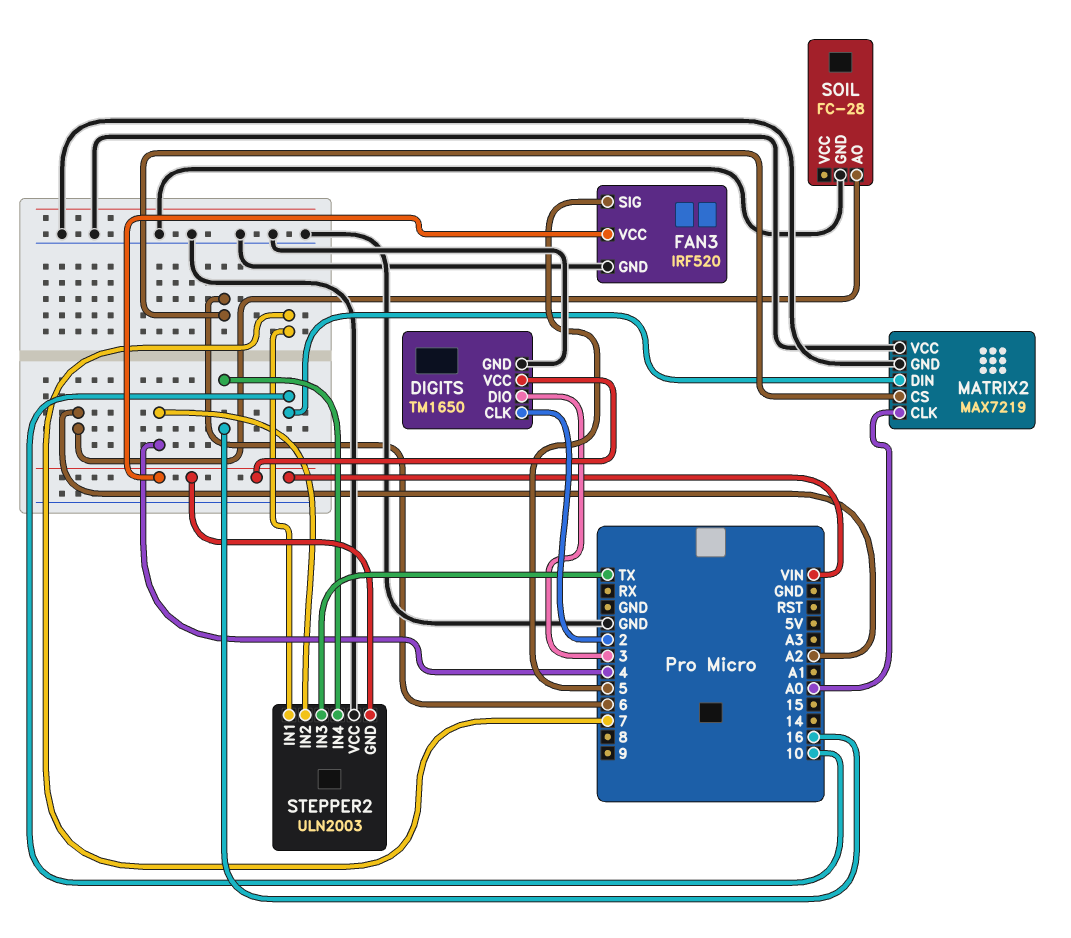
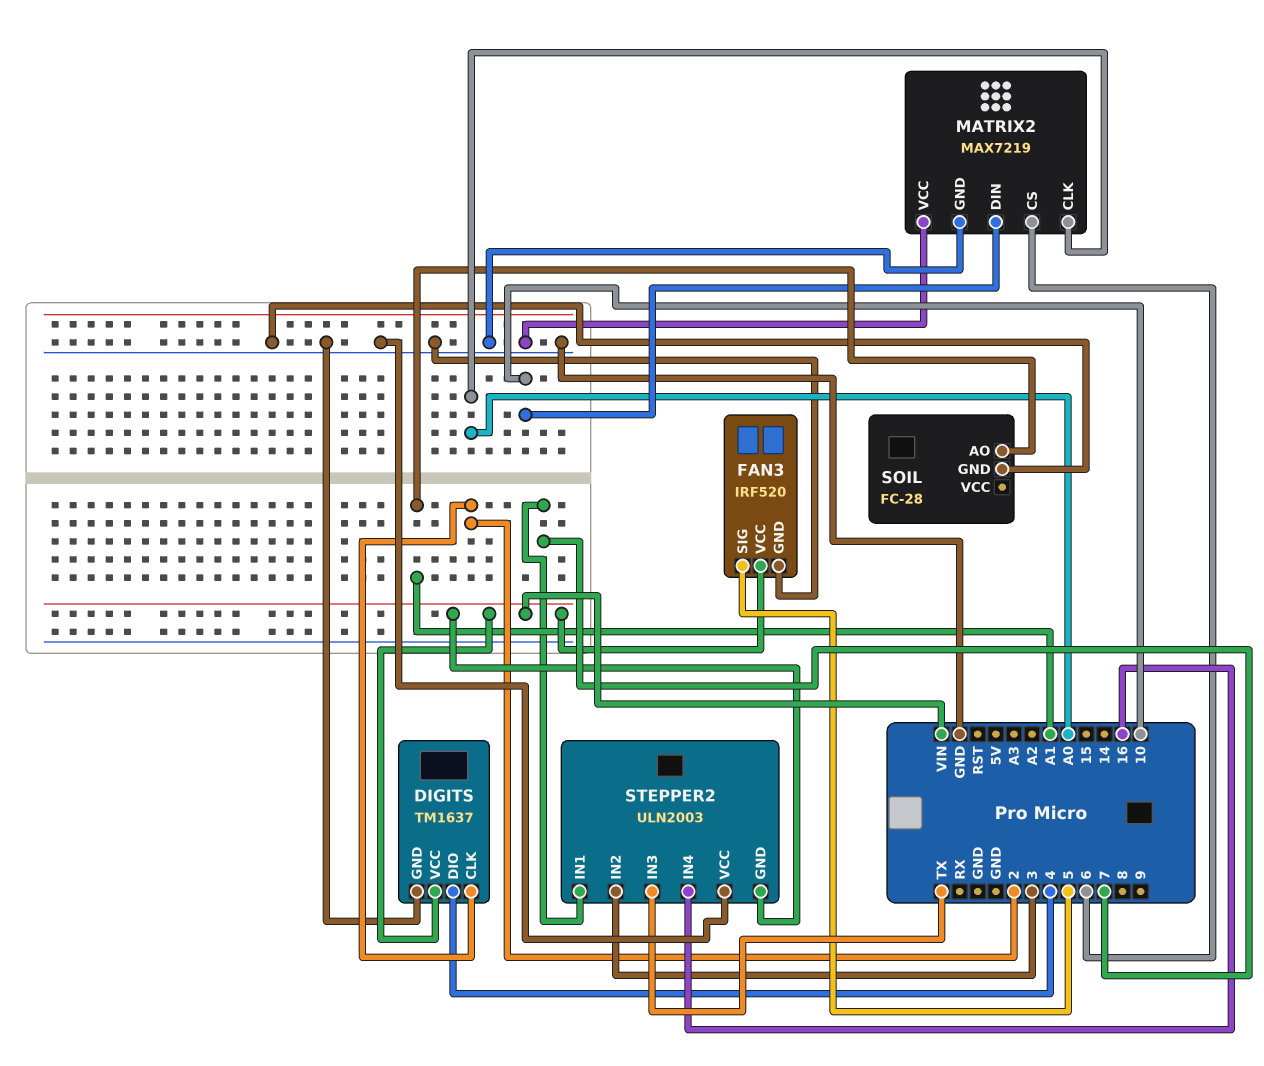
DIGITS: TM1650 -> TM1637
DIGITS pin DIO: 3 -> 4
SOIL pin AO: A2 -> A1
STEPPER2 pin IN2: 4 -> 3

